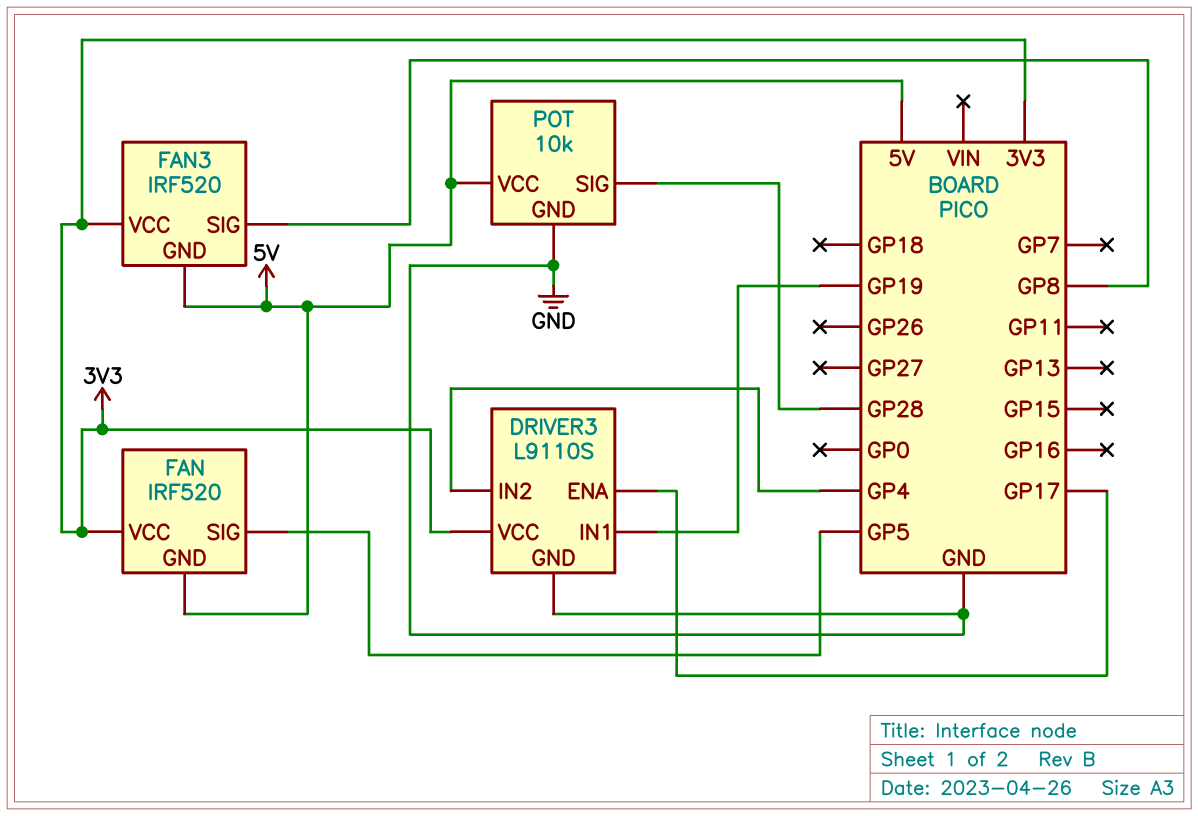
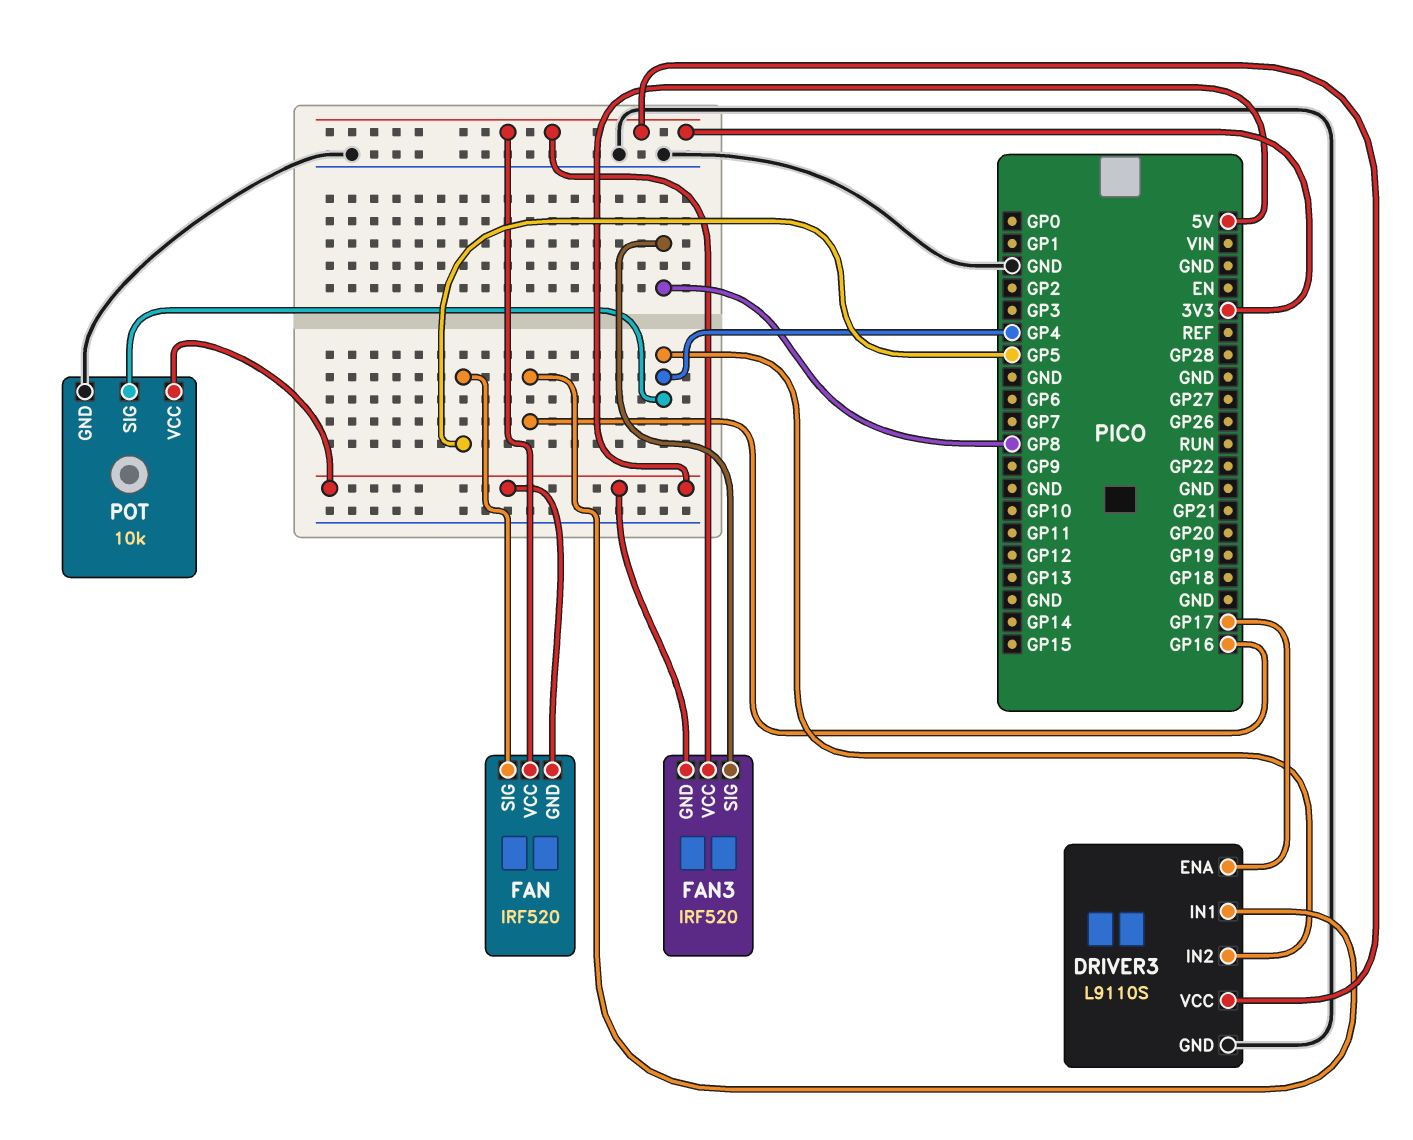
DRIVER3 pin IN1: GP19 -> GP16
POT pin SIG: GP28 -> GP4

